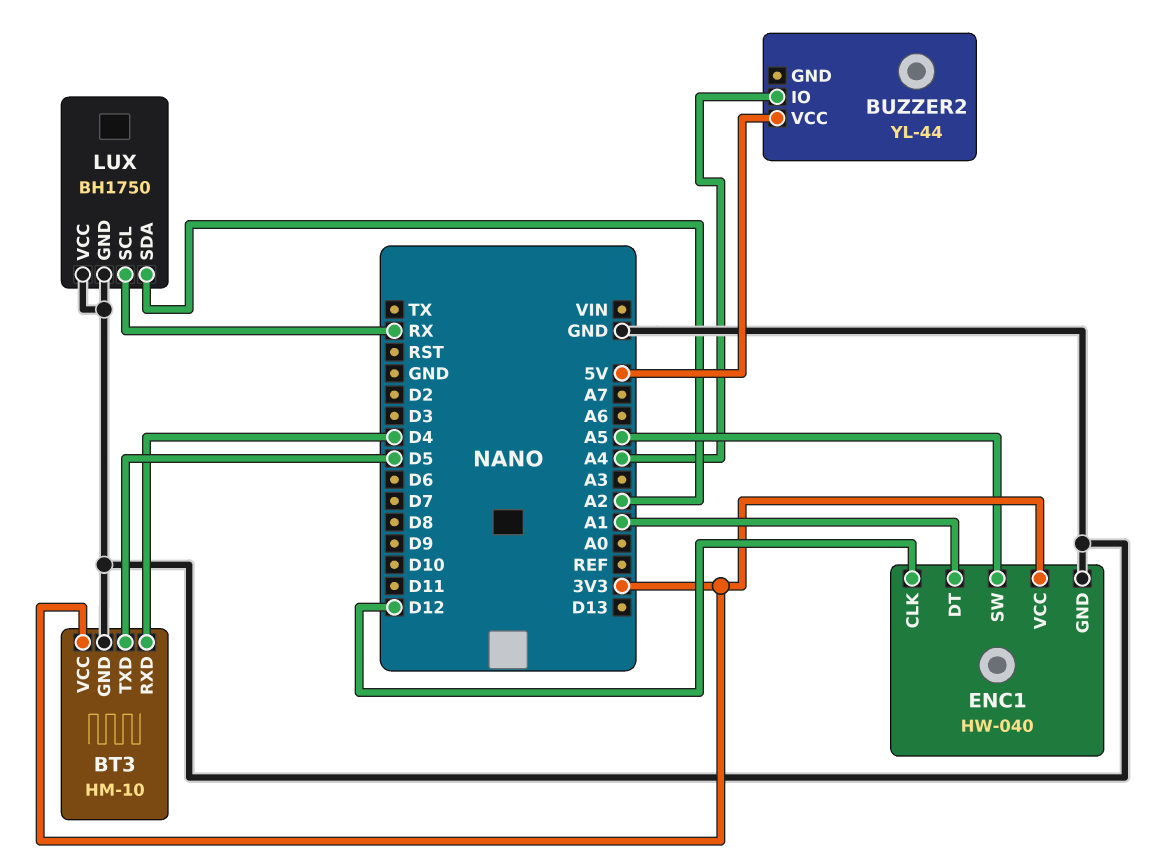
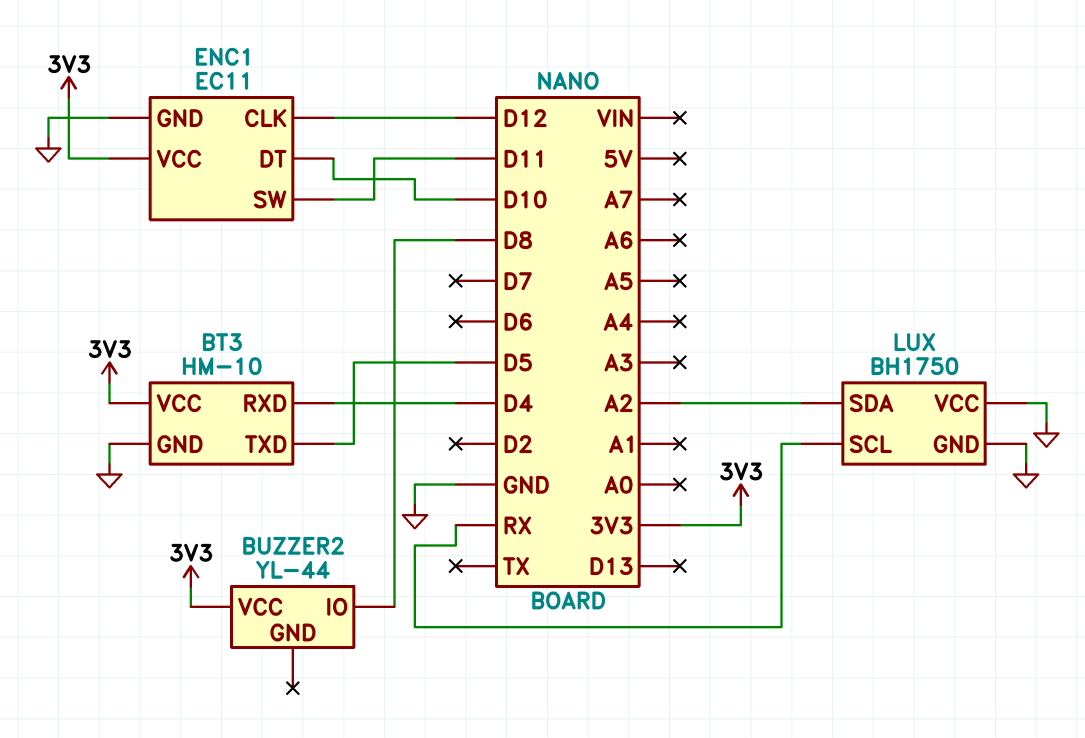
BUZZER2 pin IO: A4 -> D8
BUZZER2 pin VCC: 5V -> 3V3
ENC1: HW-040 -> EC11
ENC1 pin DT: A1 -> D10
ENC1 pin SW: A5 -> D11

